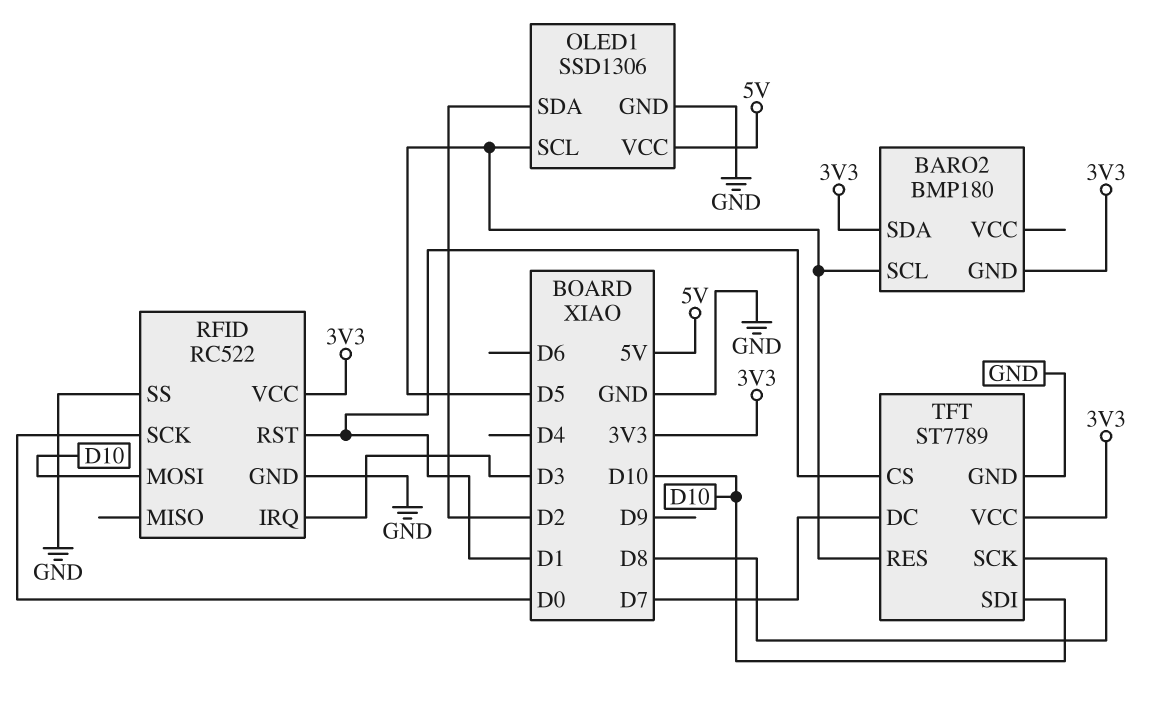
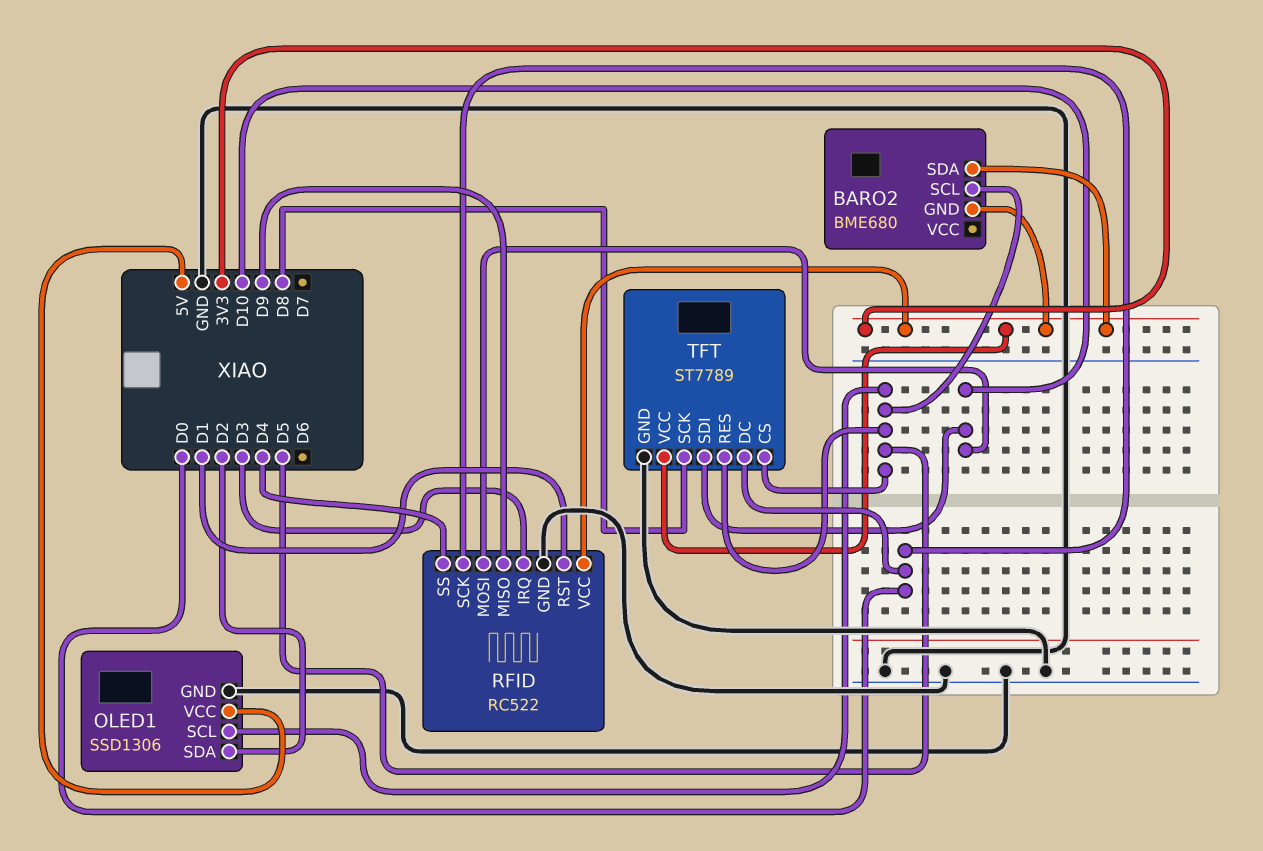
BARO2: BMP180 -> BME680
RFID pin MISO: none -> D9
RFID pin SS: GND -> D4
TFT pin CS: D1 -> D5
TFT pin DC: D7 -> D0

